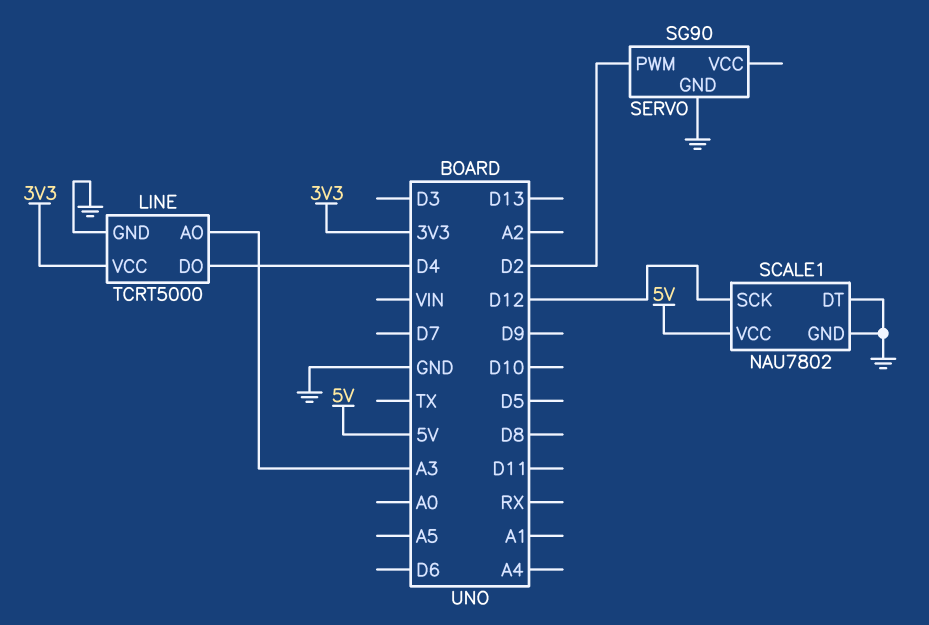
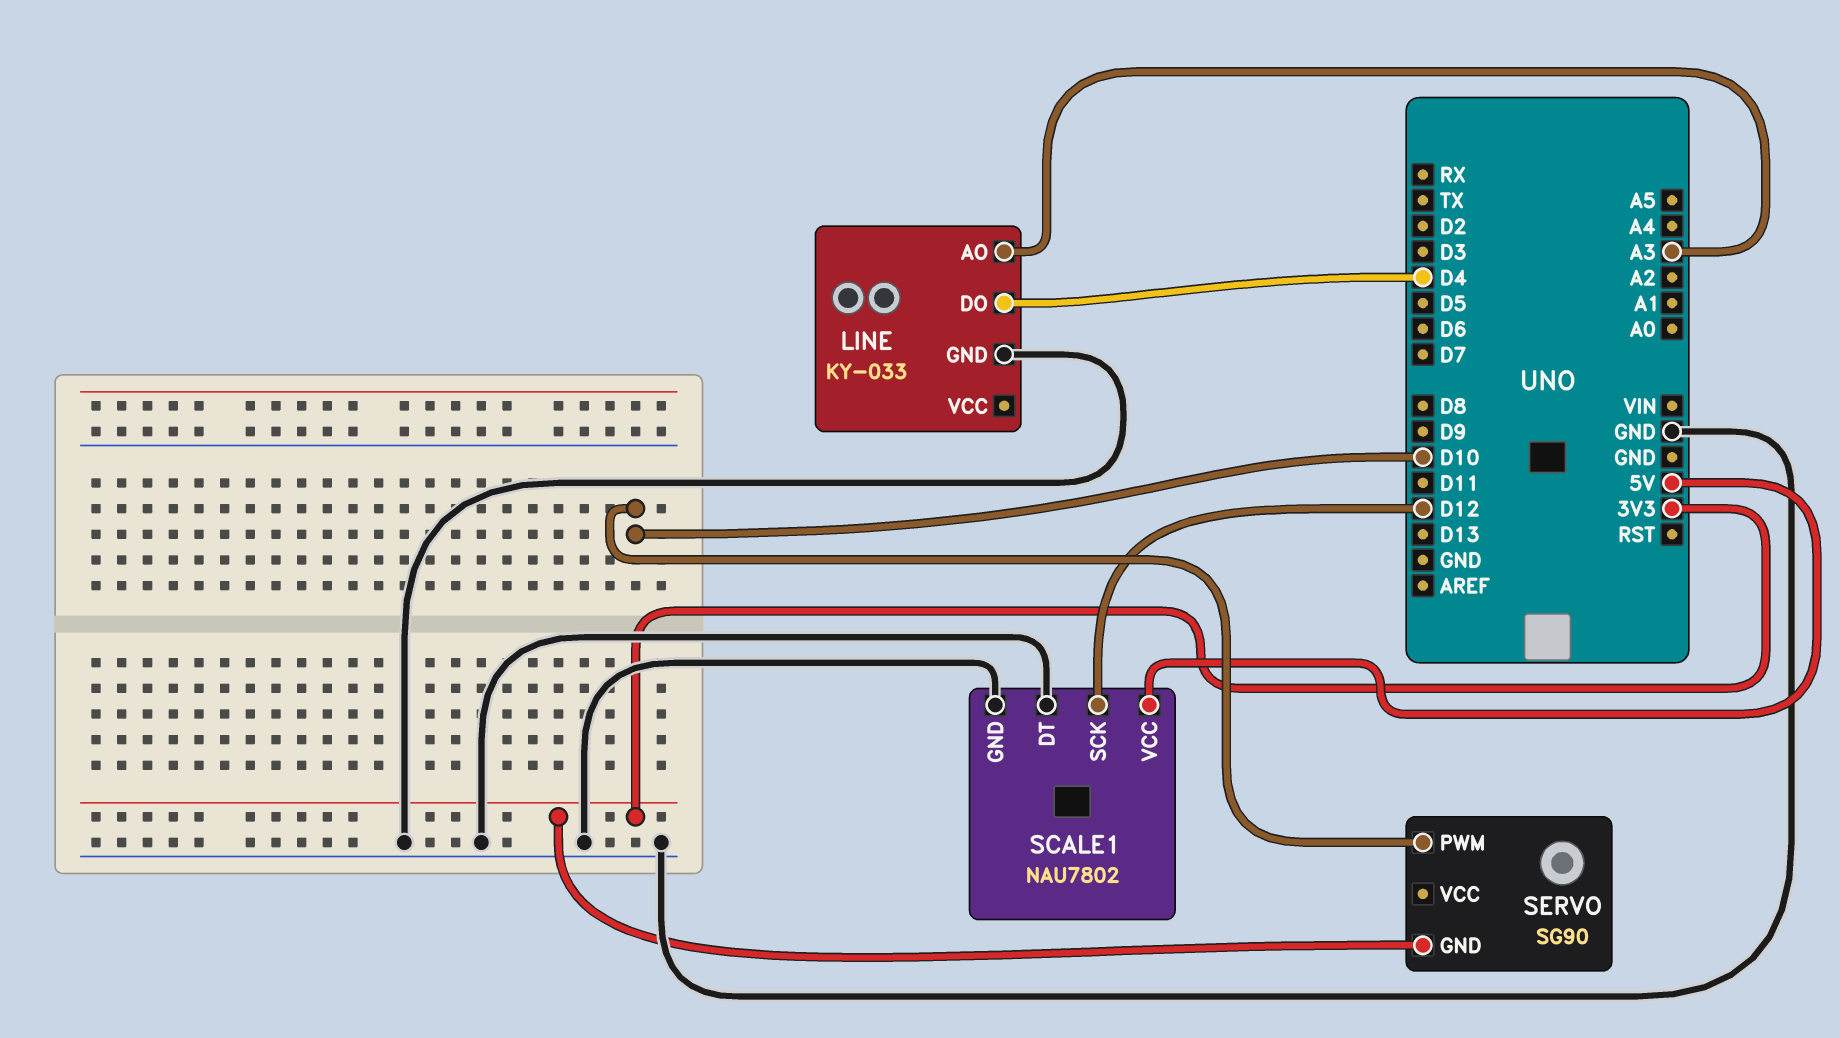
LINE: TCRT5000 -> KY-033
LINE pin VCC: 3V3 -> none
SERVO pin GND: GND -> 3V3
SERVO pin PWM: D2 -> D10

